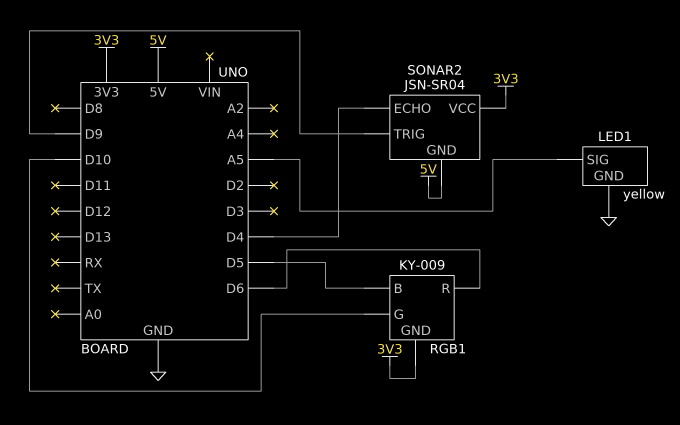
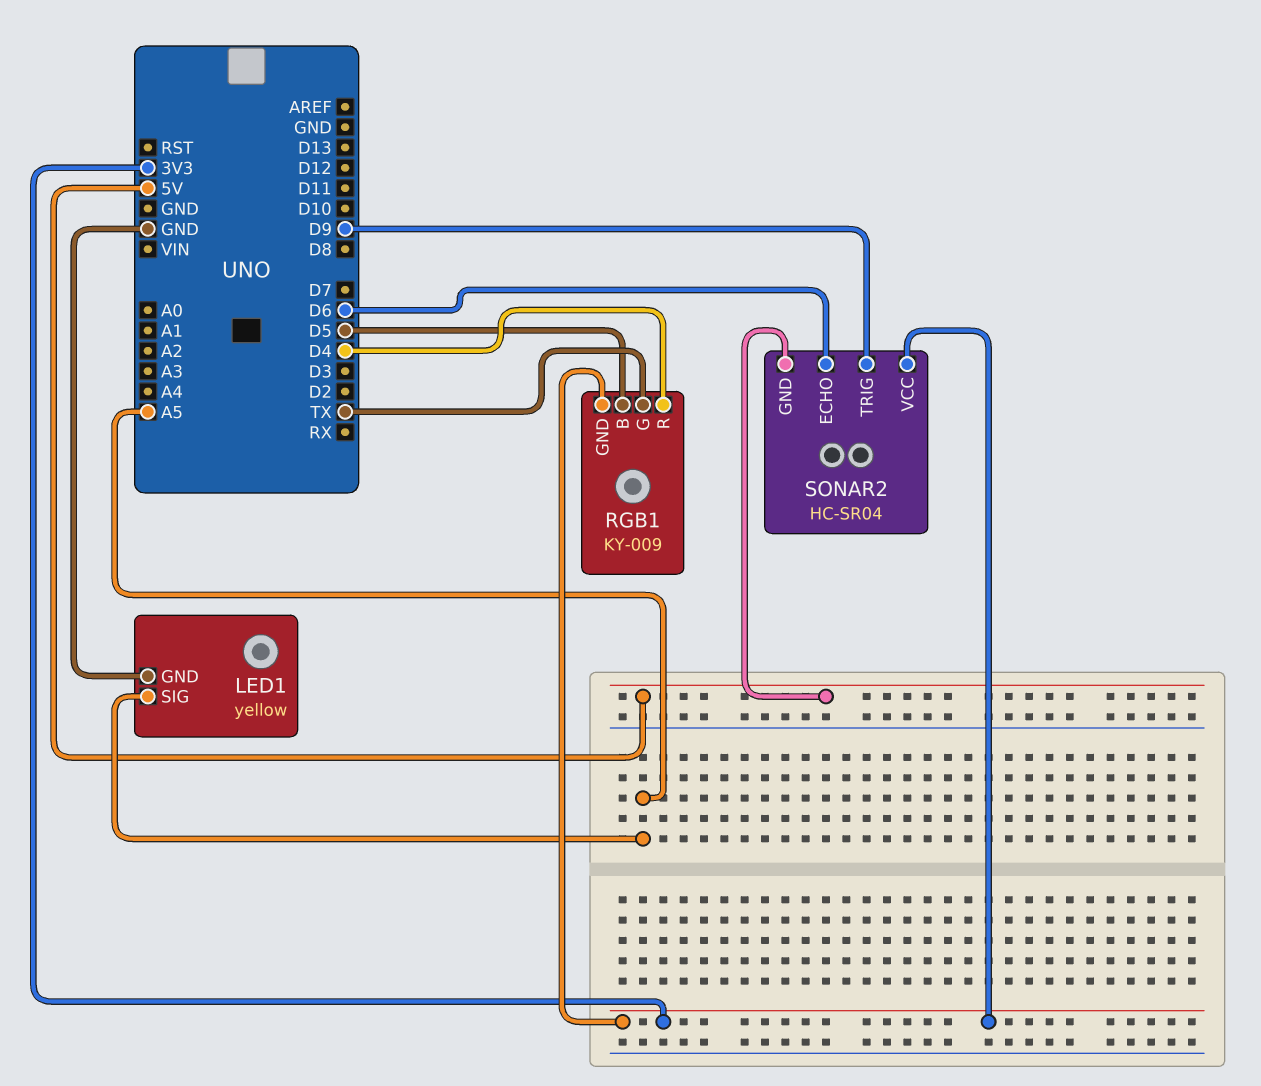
RGB1 pin G: D10 -> TX
RGB1 pin R: D6 -> D4
SONAR2: JSN-SR04 -> HC-SR04
SONAR2 pin ECHO: D4 -> D6

